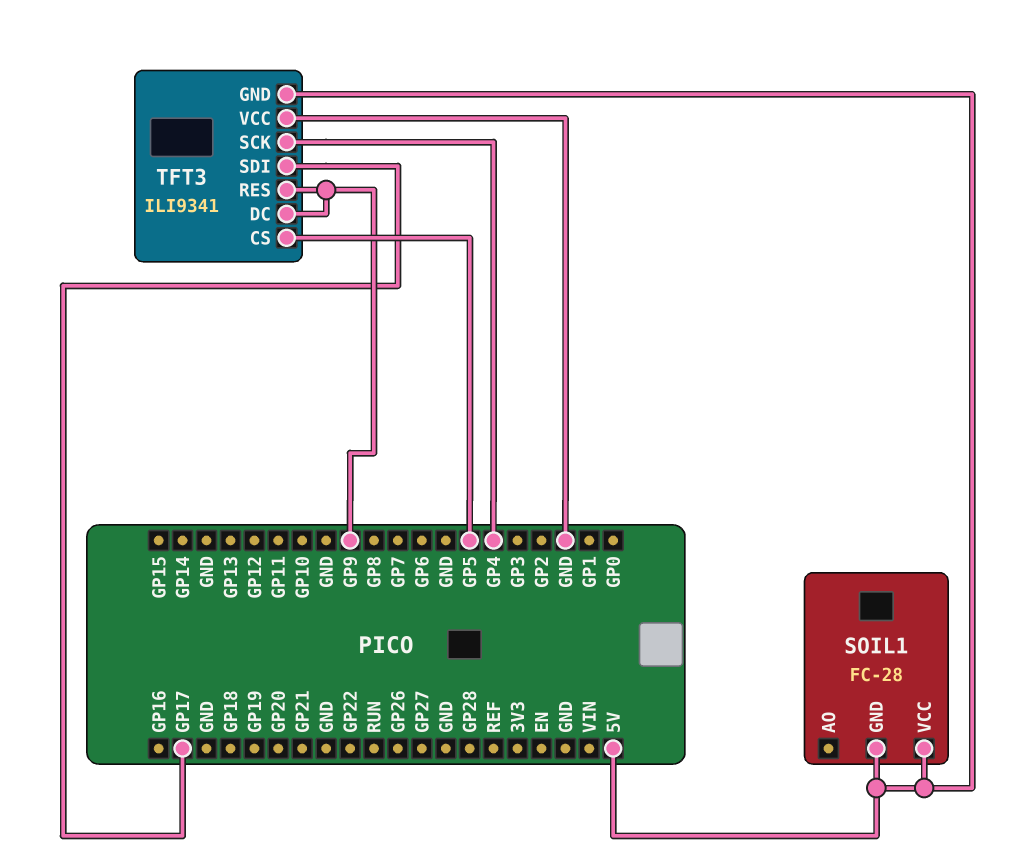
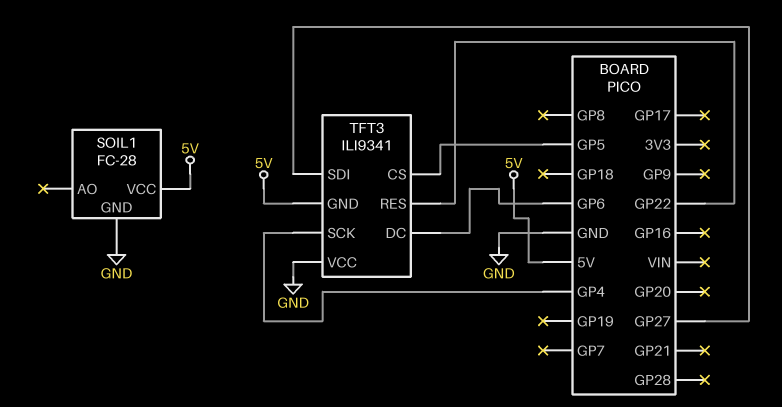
SOIL1 pin GND: 5V -> GND
TFT3 pin DC: GP9 -> GP6
TFT3 pin RES: GP9 -> GP22
TFT3 pin SDI: GP17 -> GP27

